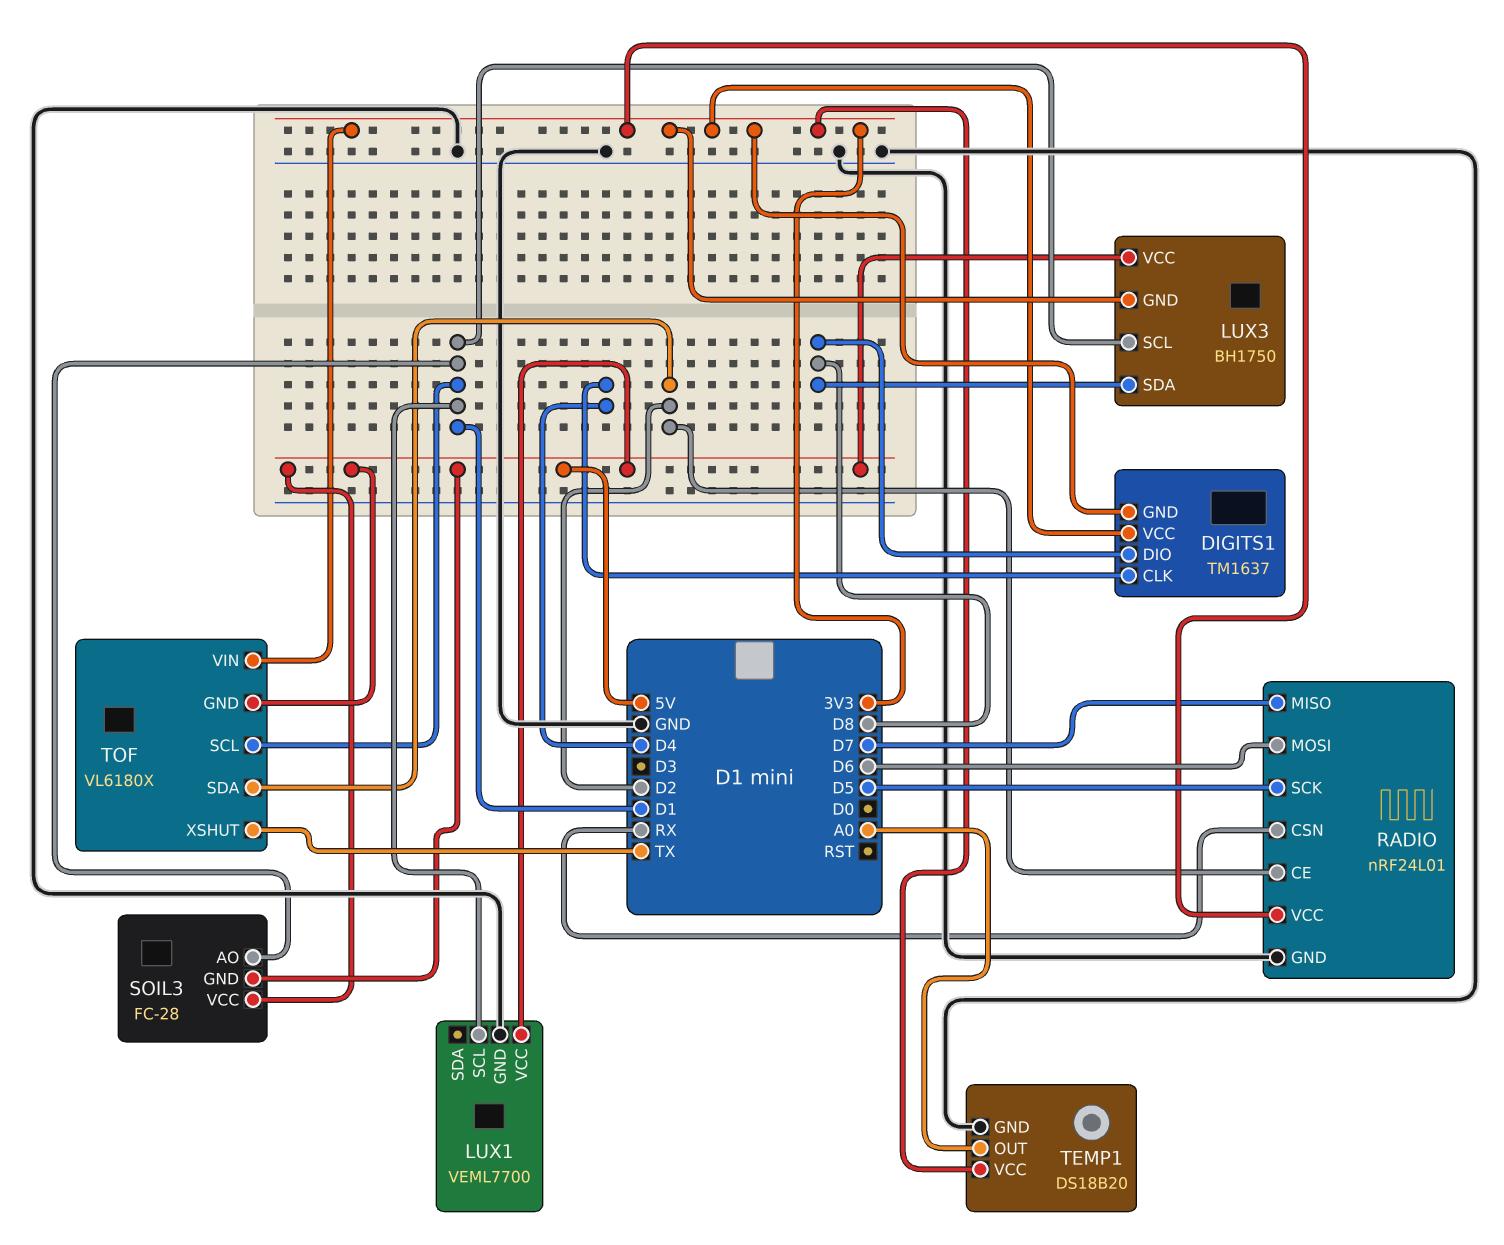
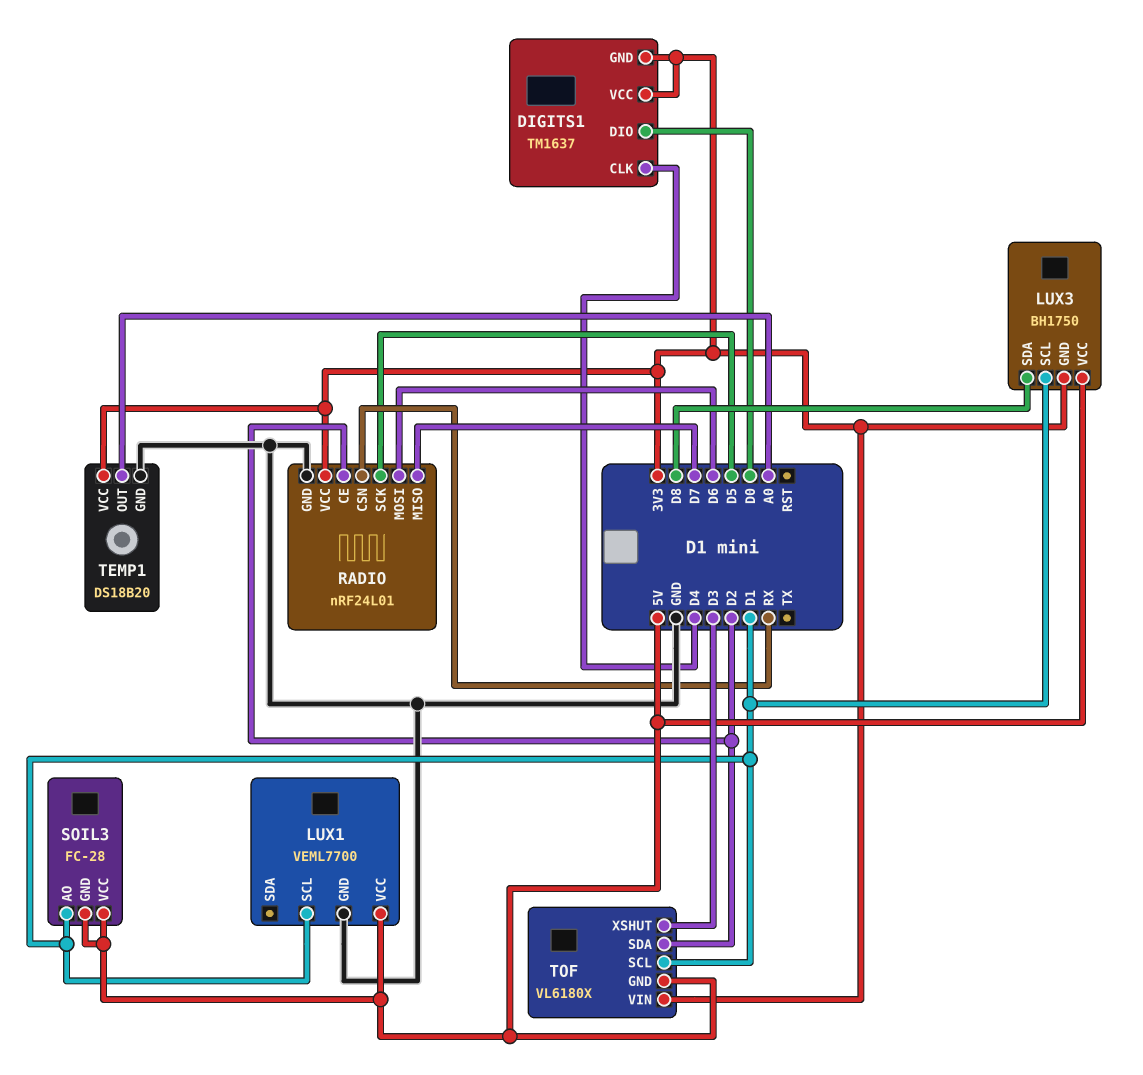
DIGITS1 pin DIO: D8 -> D0
TOF pin XSHUT: TX -> D3

